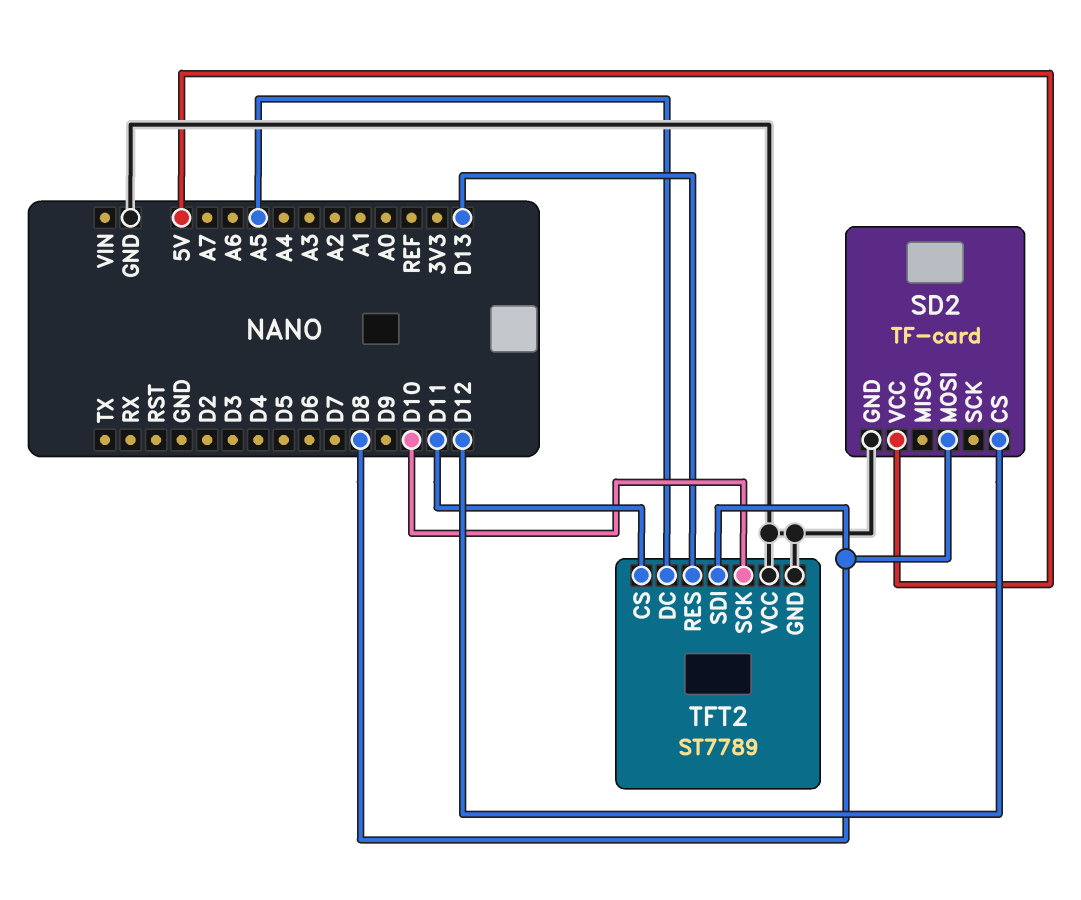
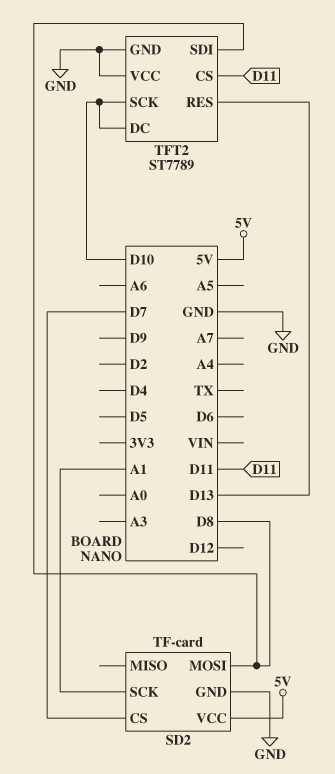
SD2 pin CS: D12 -> D7
SD2 pin SCK: none -> A1
TFT2 pin DC: A5 -> D10

